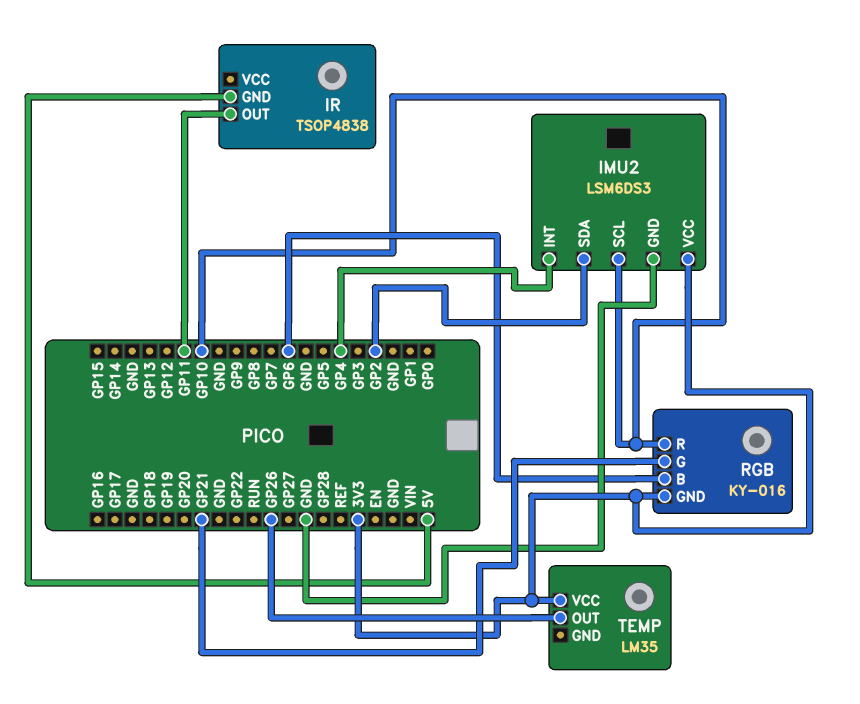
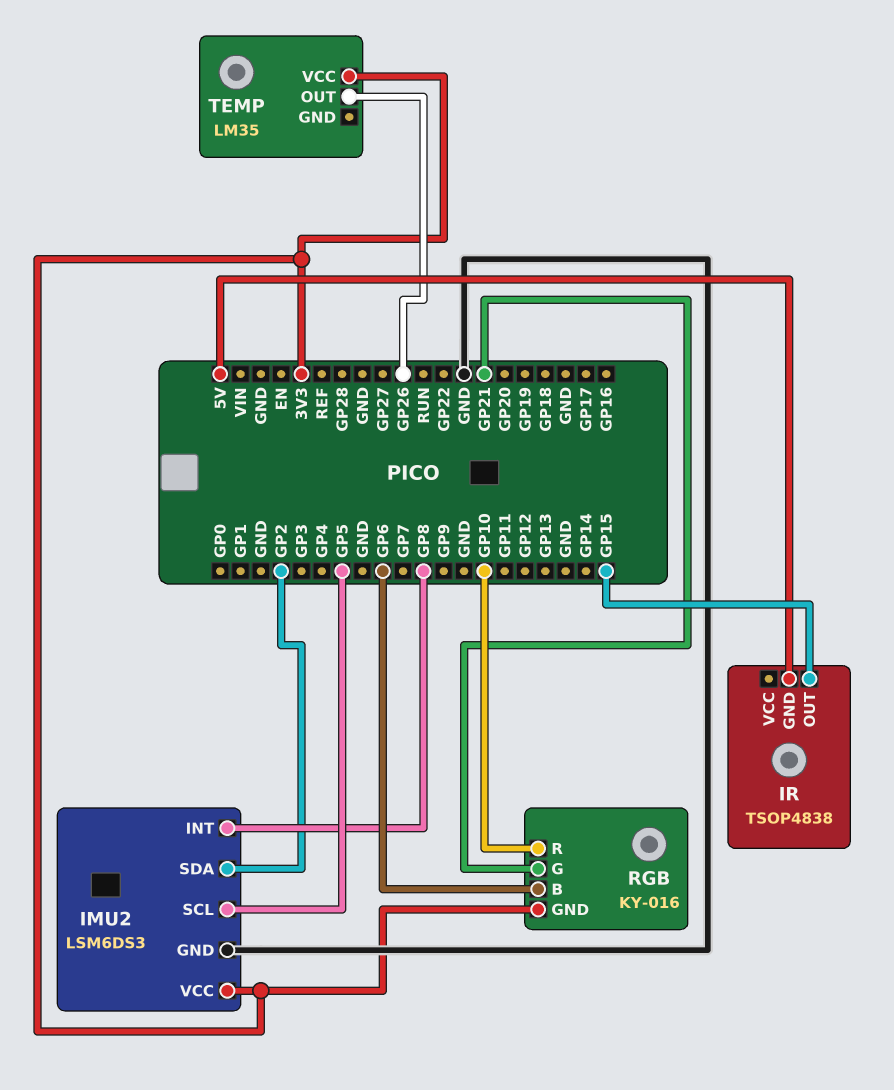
IMU2 pin INT: GP4 -> GP8
IMU2 pin SCL: GP10 -> GP5
IR pin OUT: GP11 -> GP15

